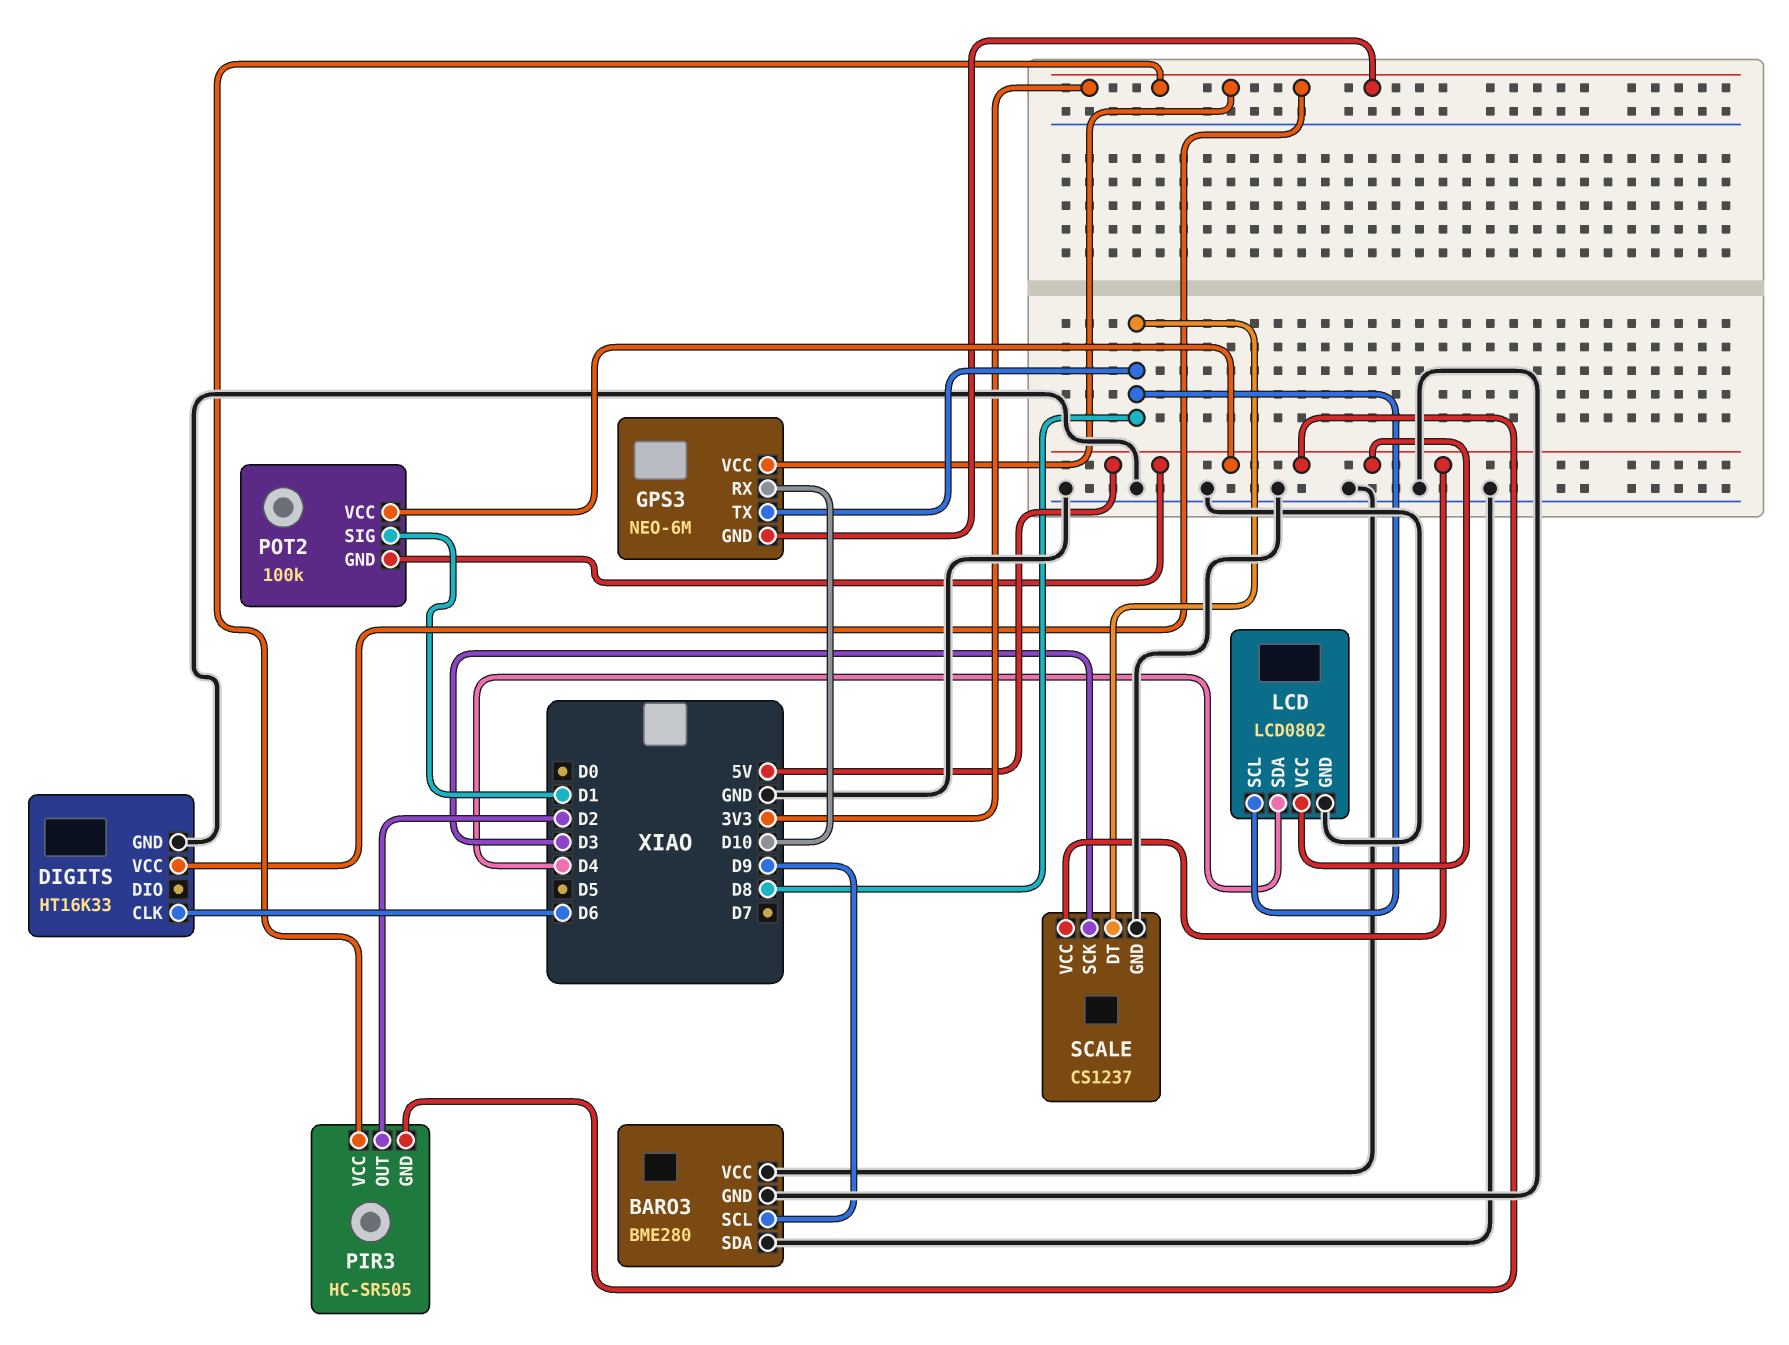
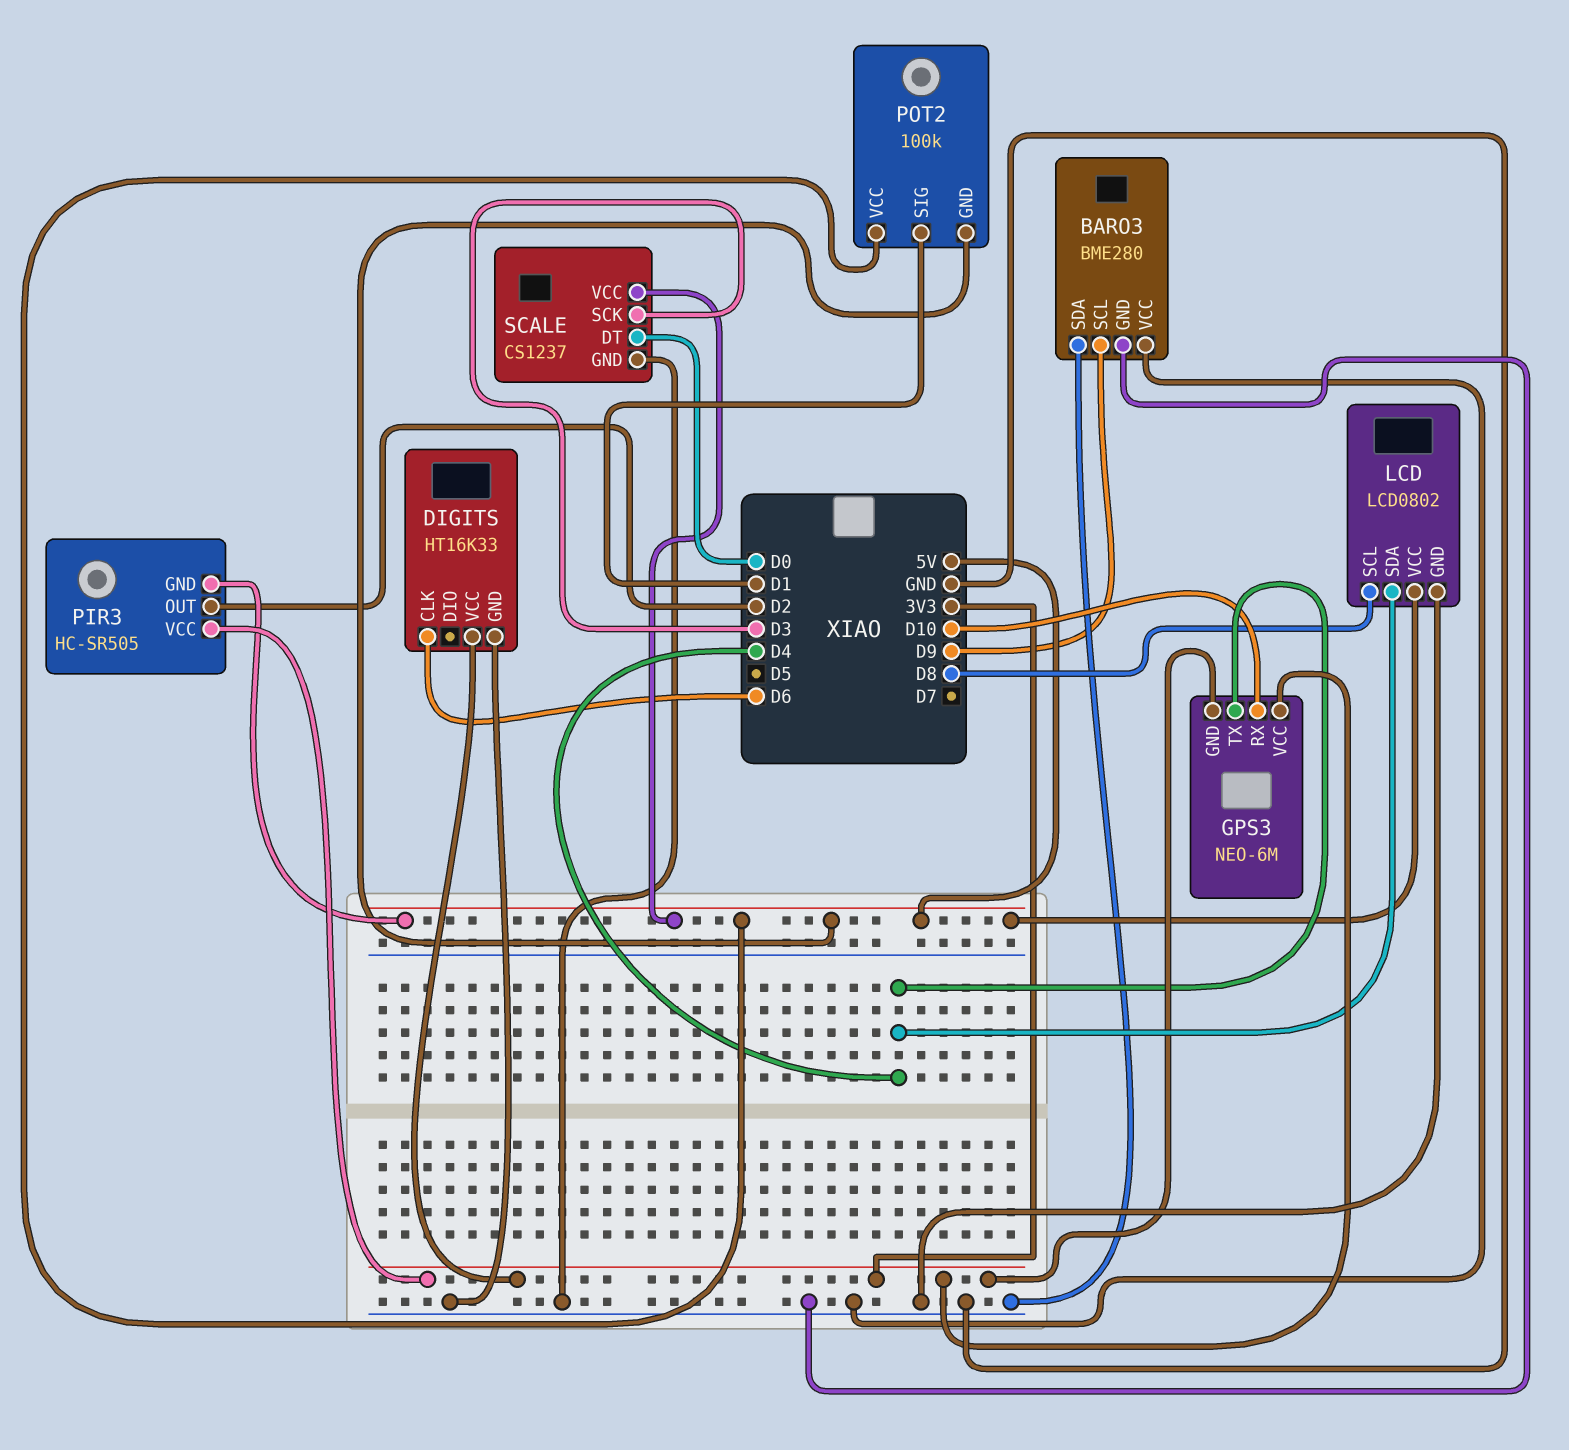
GPS3 pin TX: D8 -> D4
SCALE pin DT: D8 -> D0

